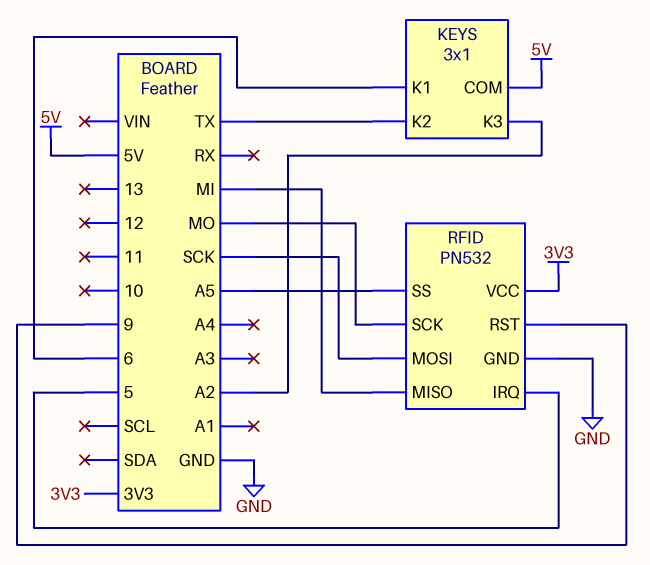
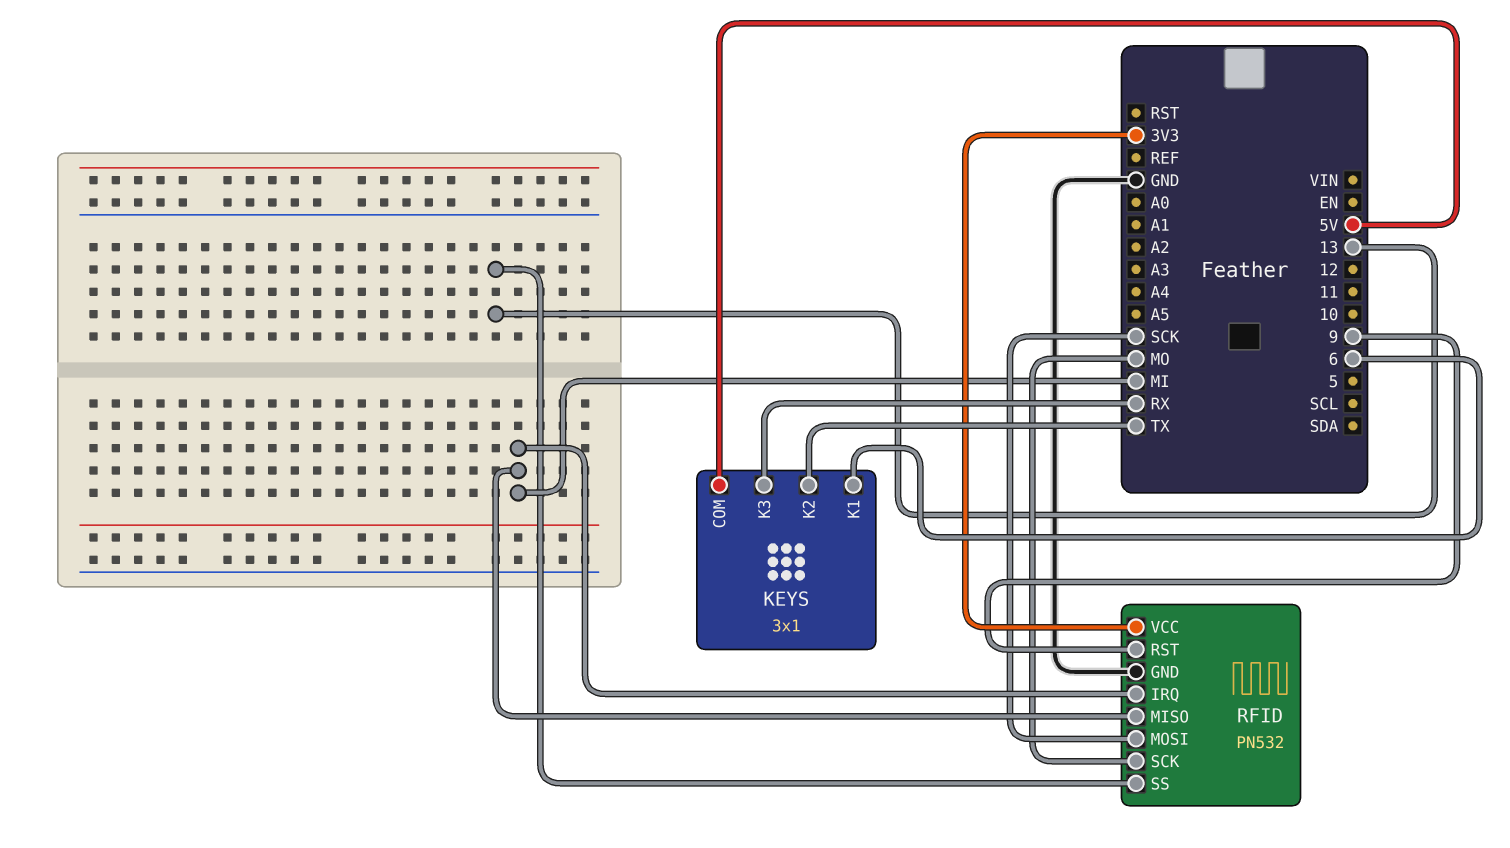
KEYS pin K3: A2 -> RX
RFID pin IRQ: 5 -> MI
RFID pin SS: A5 -> 13

